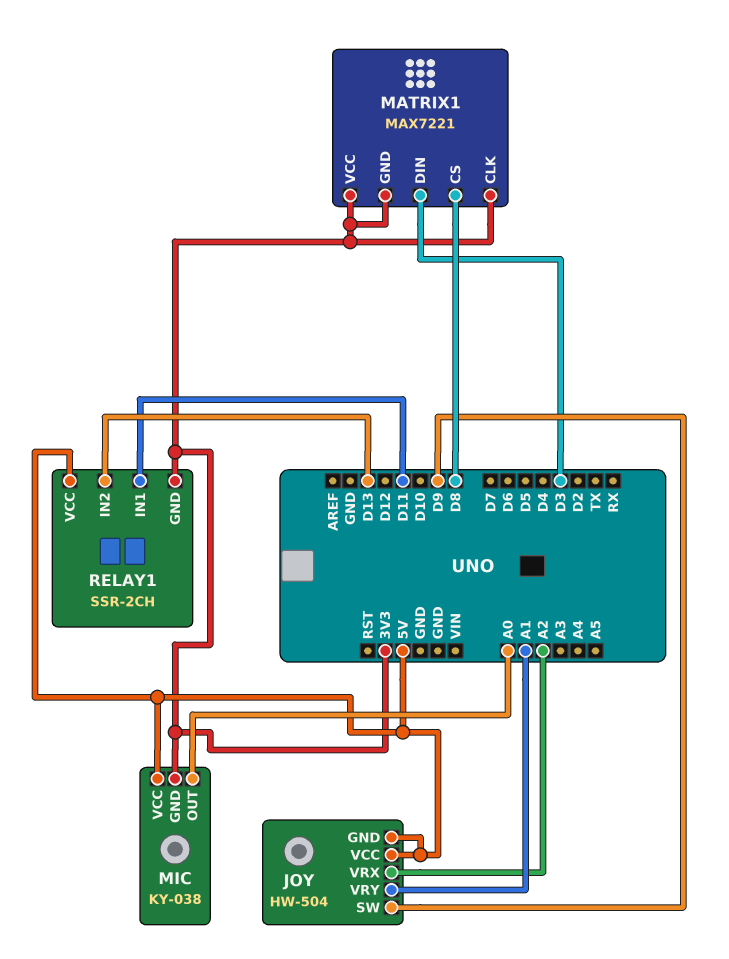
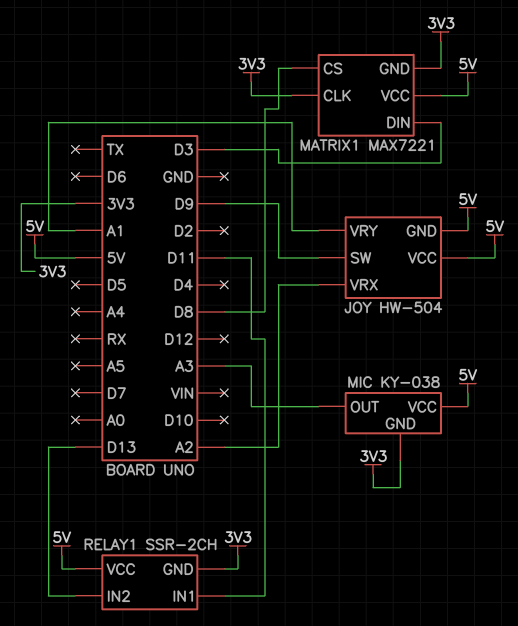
MATRIX1 pin VCC: 3V3 -> 5V
MIC pin OUT: A0 -> A3

